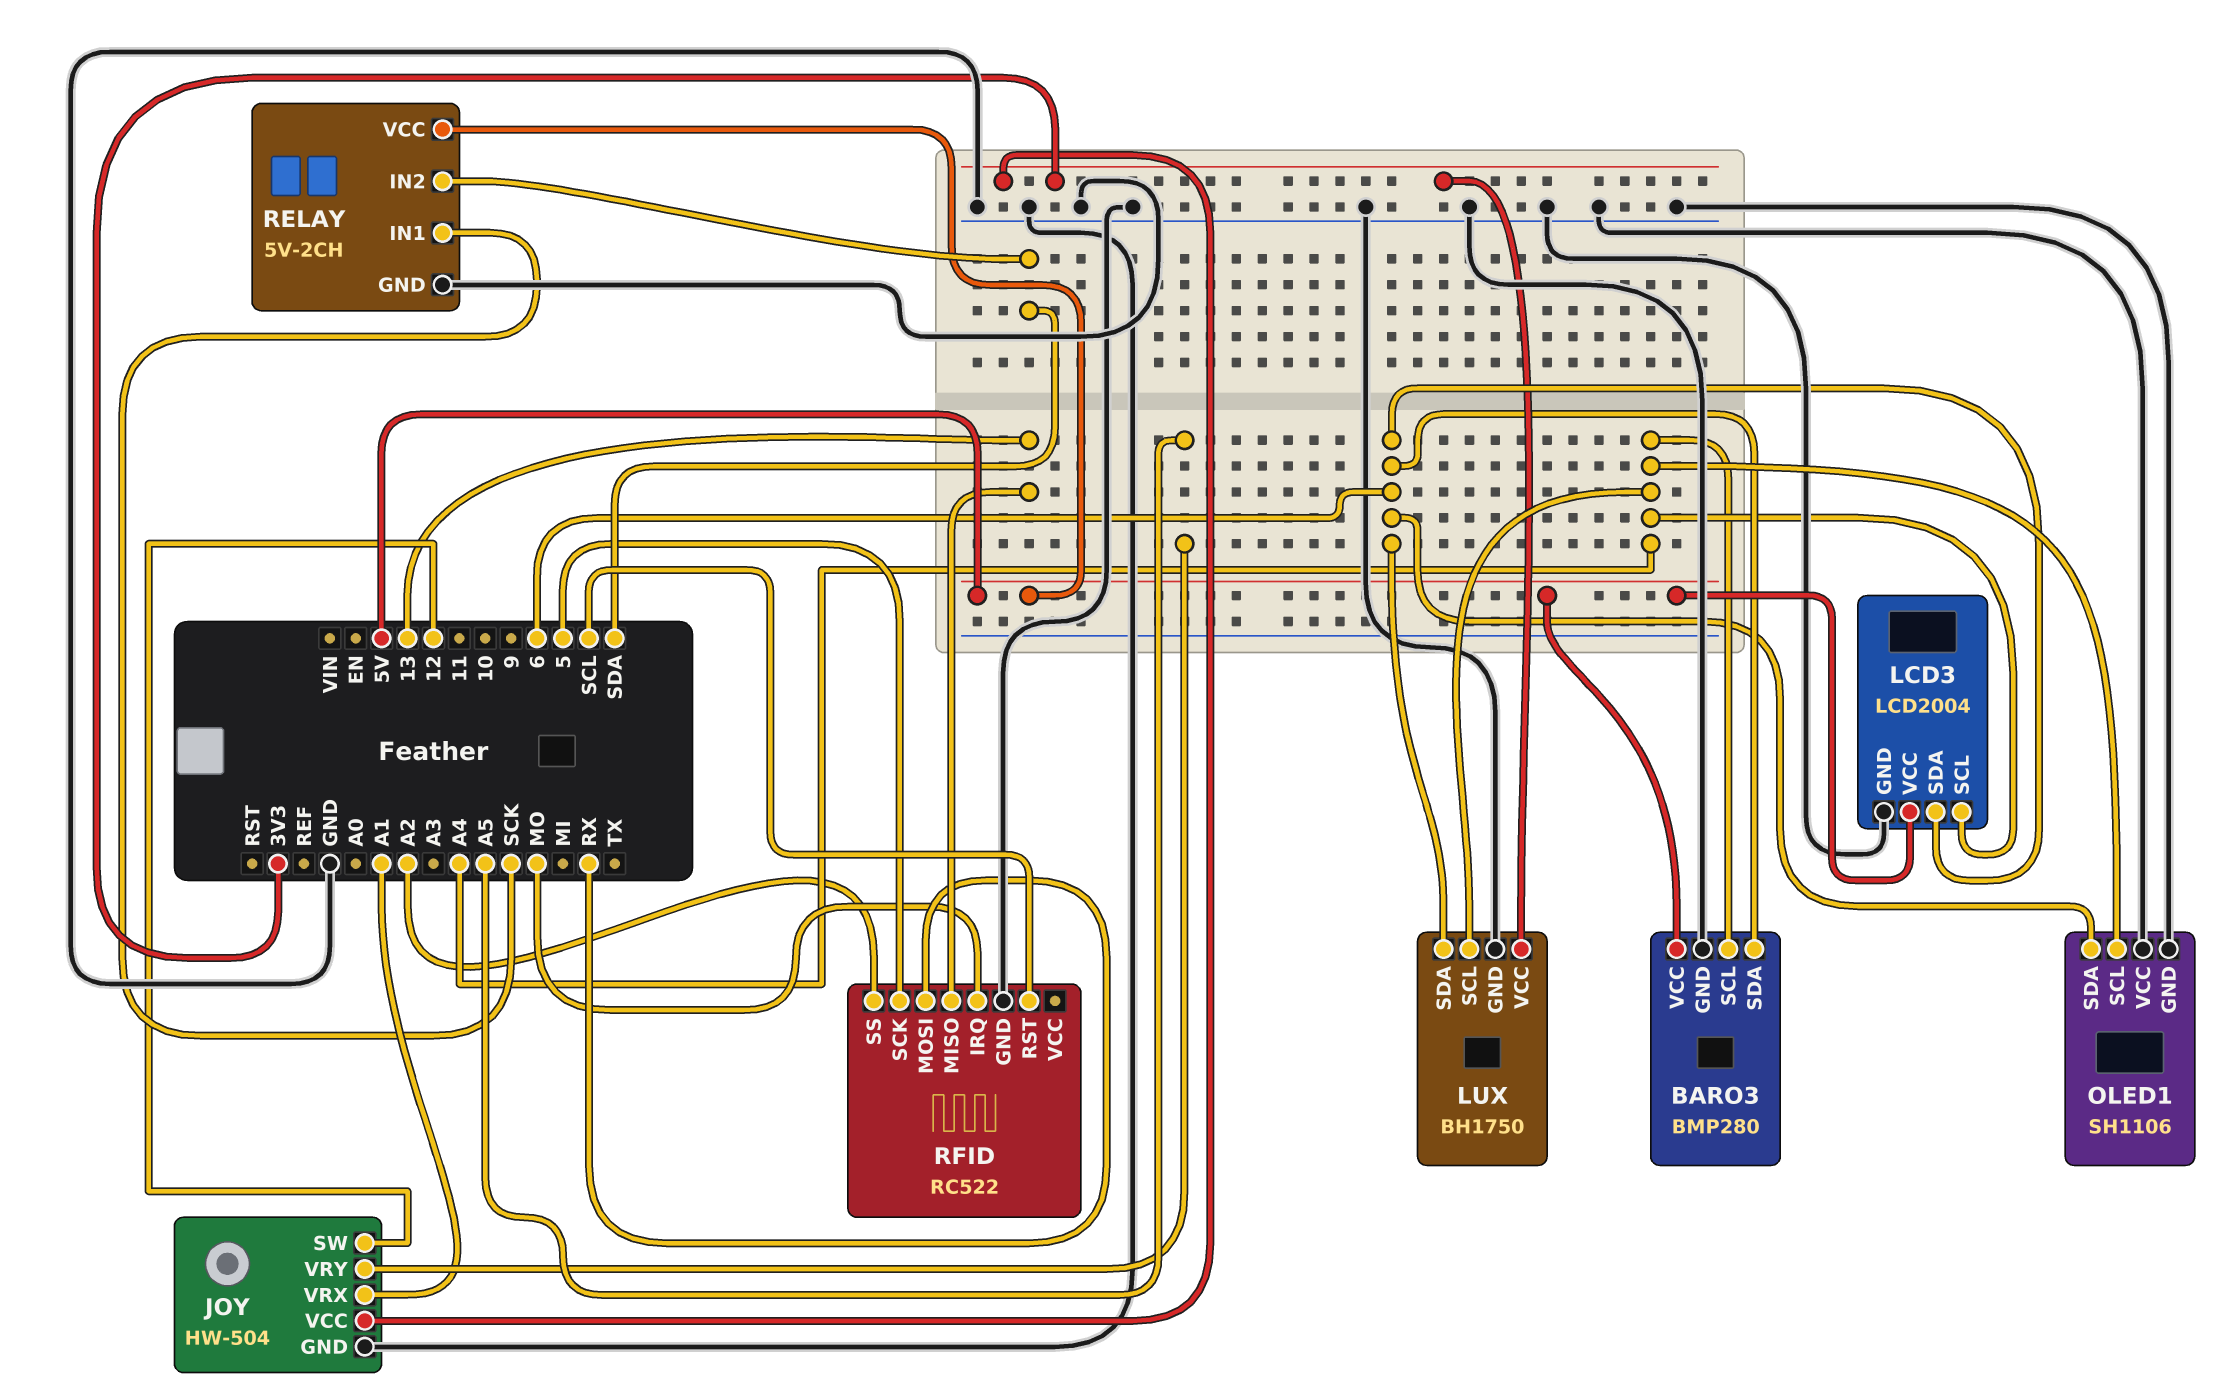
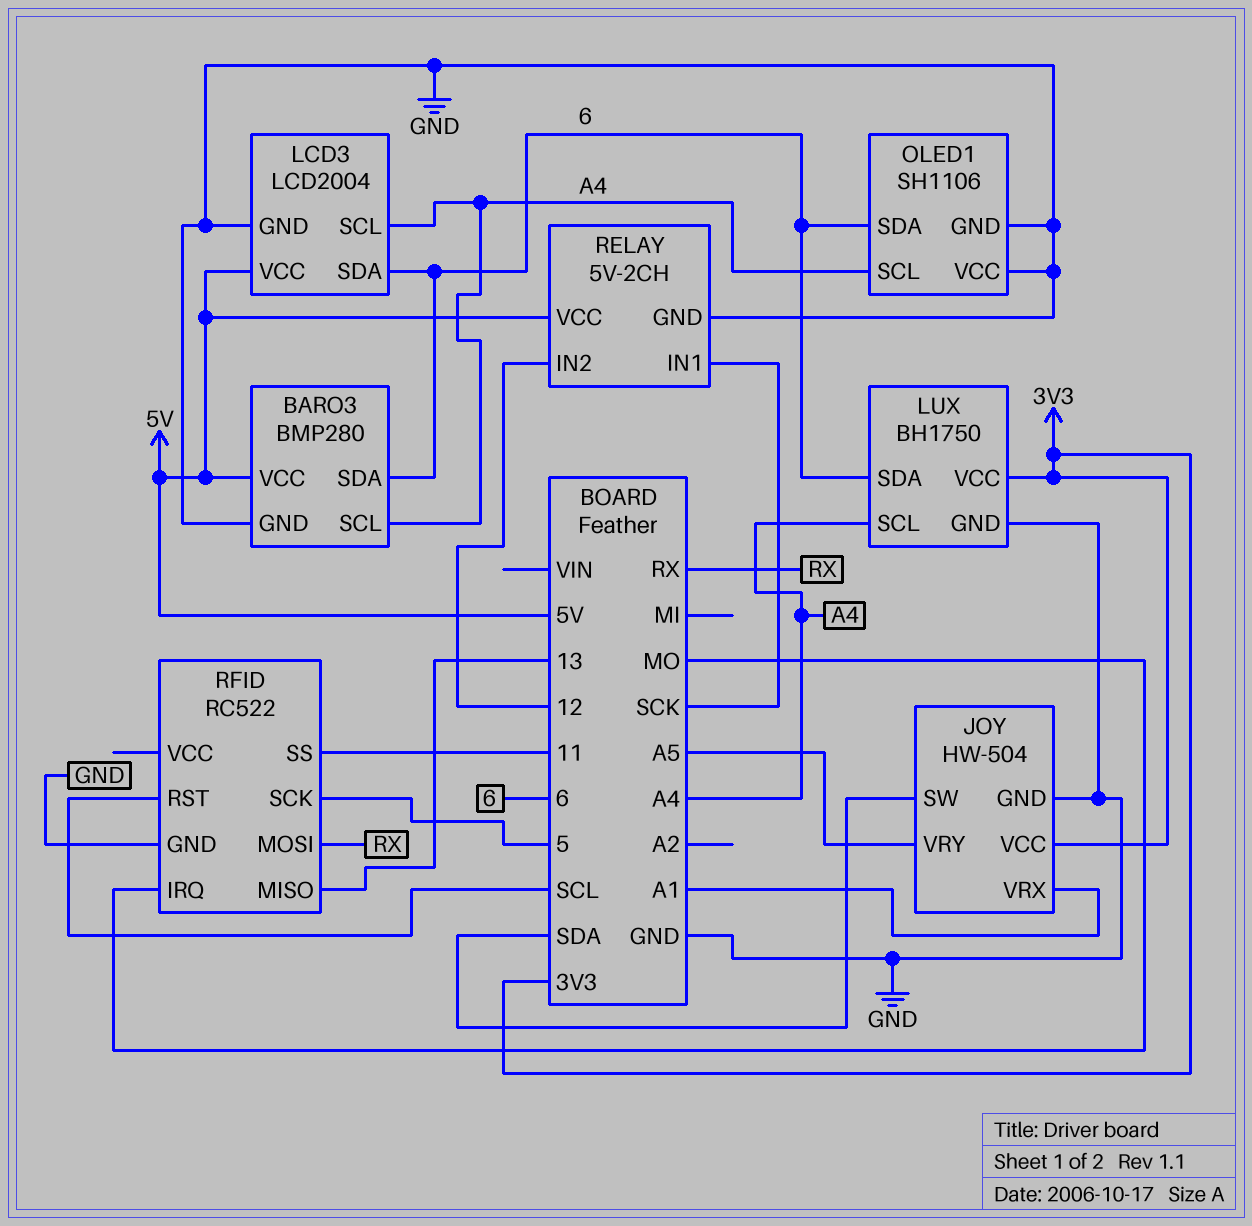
JOY pin SW: 12 -> SDA
RELAY pin IN2: SDA -> 12
RFID pin SS: A2 -> 11

